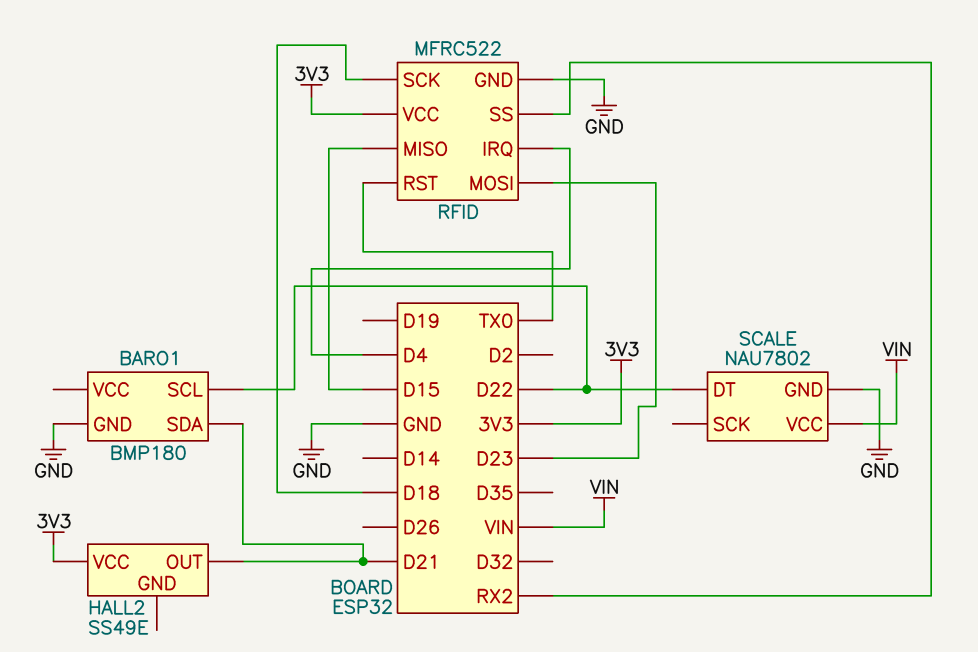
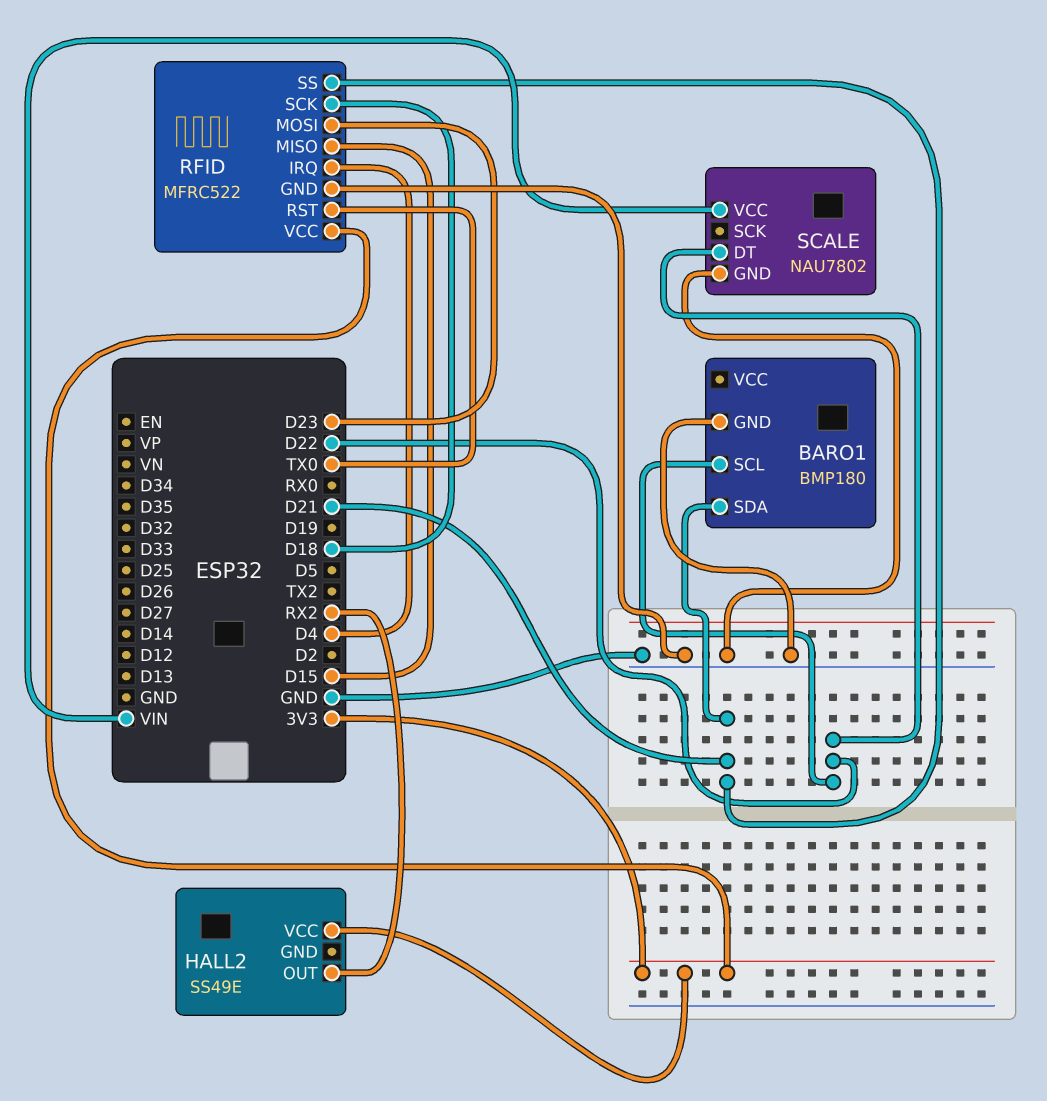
HALL2 pin OUT: D21 -> RX2
RFID pin SS: RX2 -> D21

